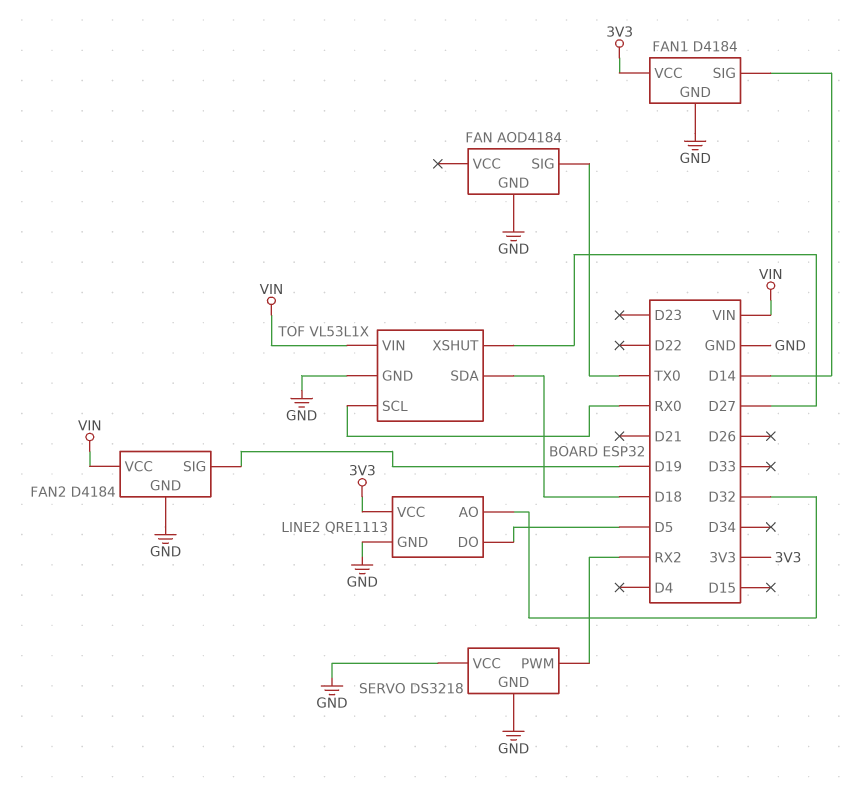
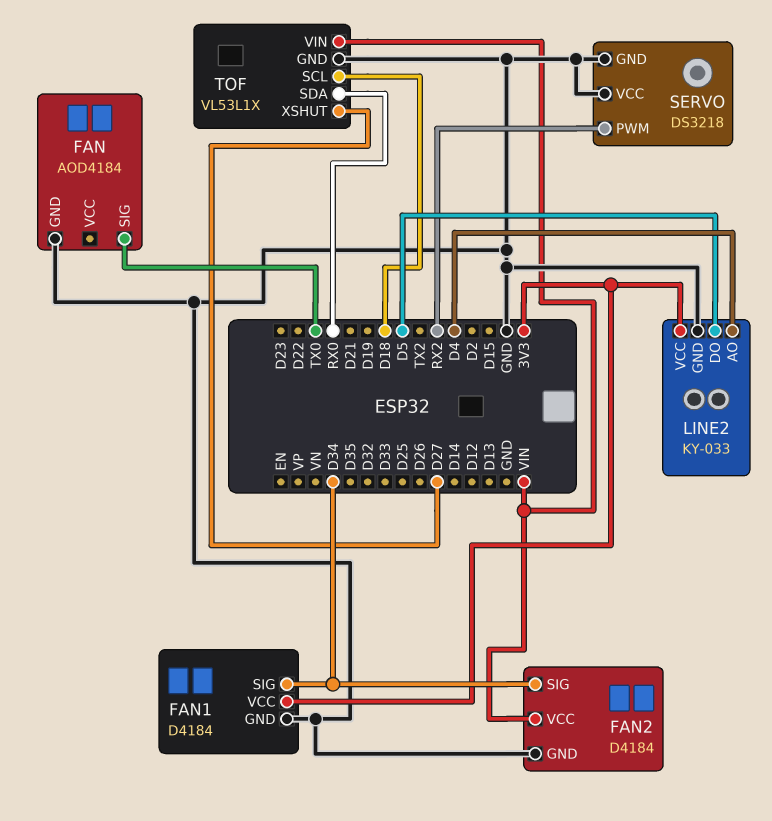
FAN1 pin SIG: D14 -> D34
FAN2 pin SIG: D19 -> D34
LINE2: QRE1113 -> KY-033
LINE2 pin AO: D32 -> D4
TOF pin SCL: RX0 -> D18
TOF pin SDA: D18 -> RX0

